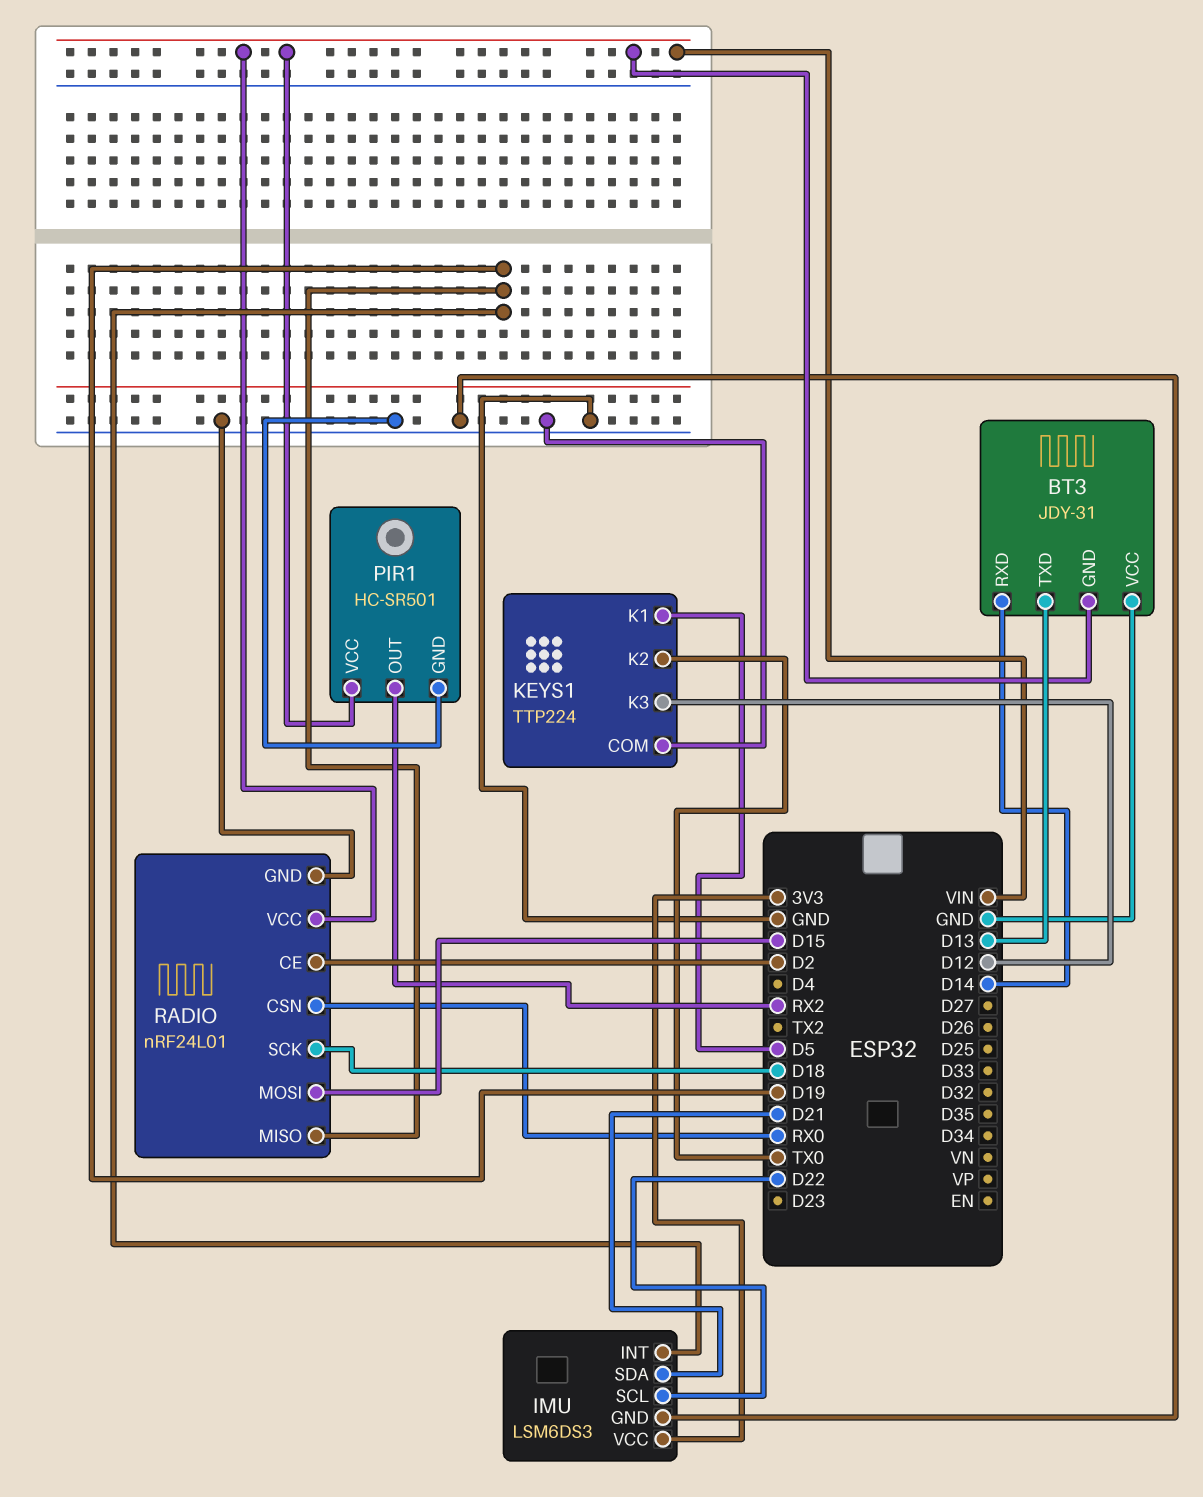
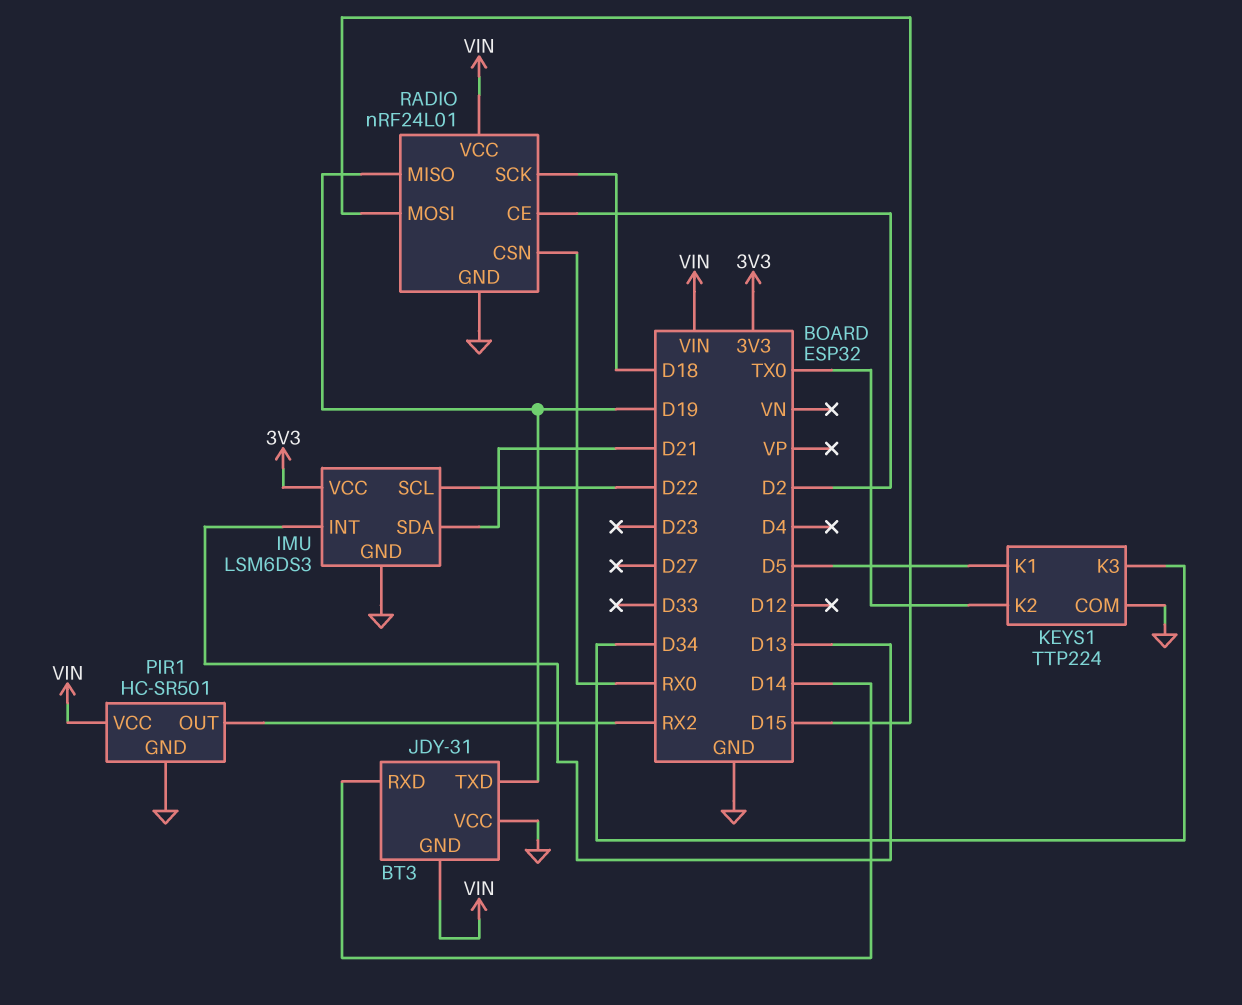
BT3 pin TXD: D13 -> D19
IMU pin INT: D19 -> D13
KEYS1 pin K3: D12 -> D34

